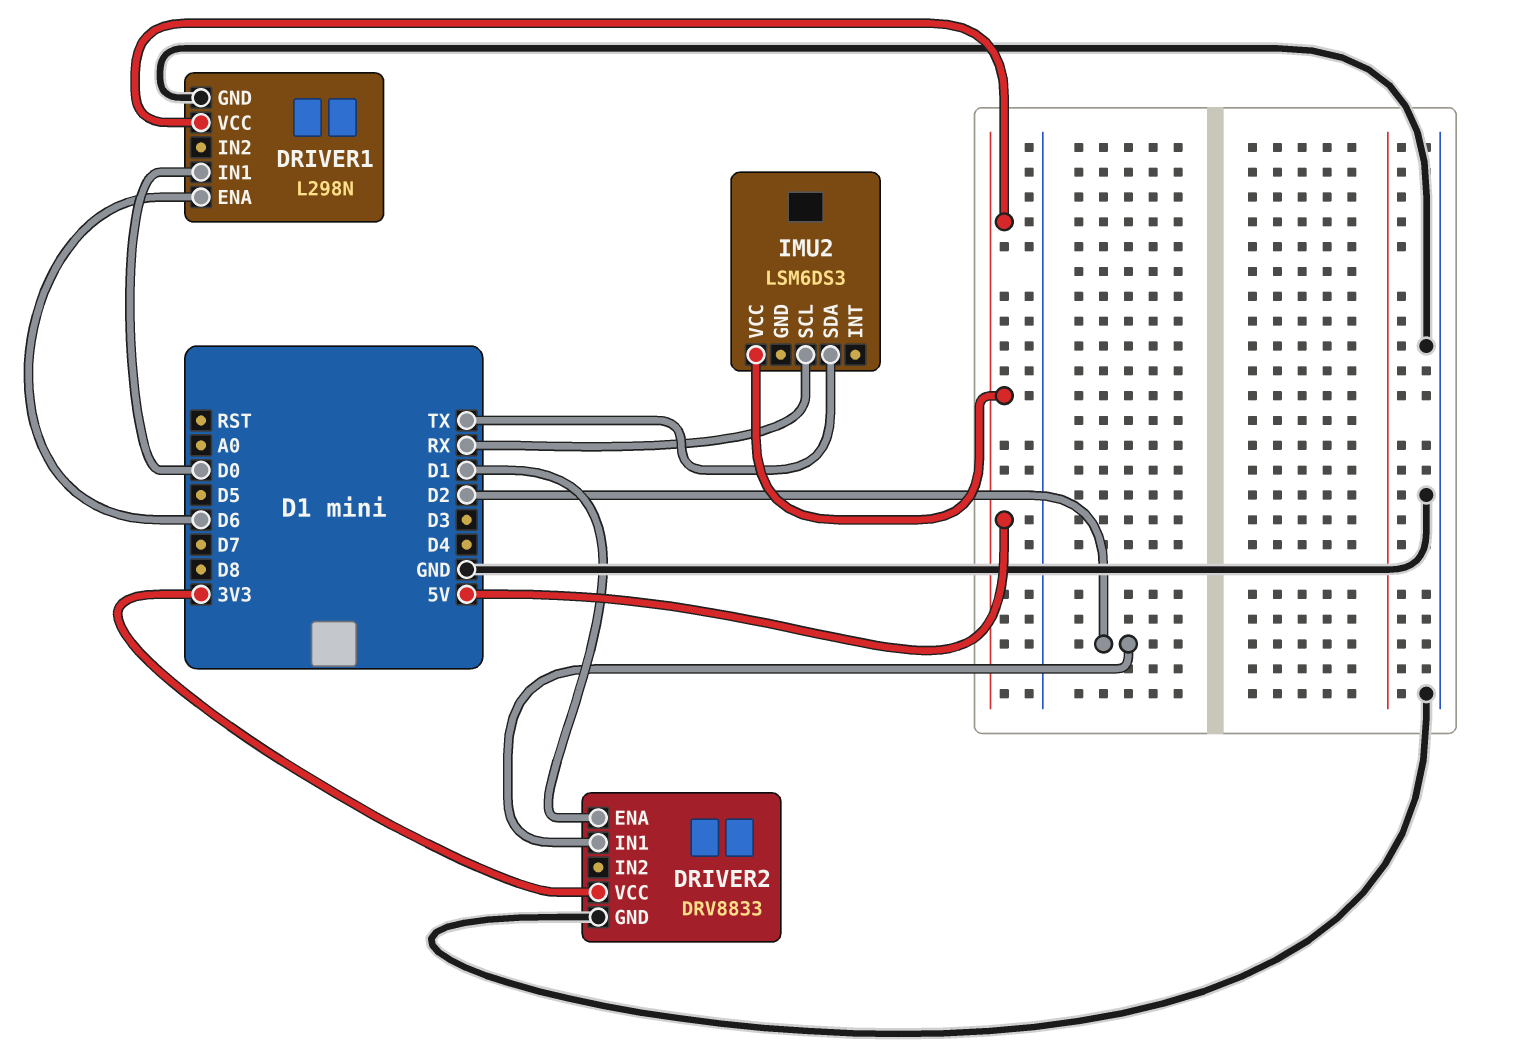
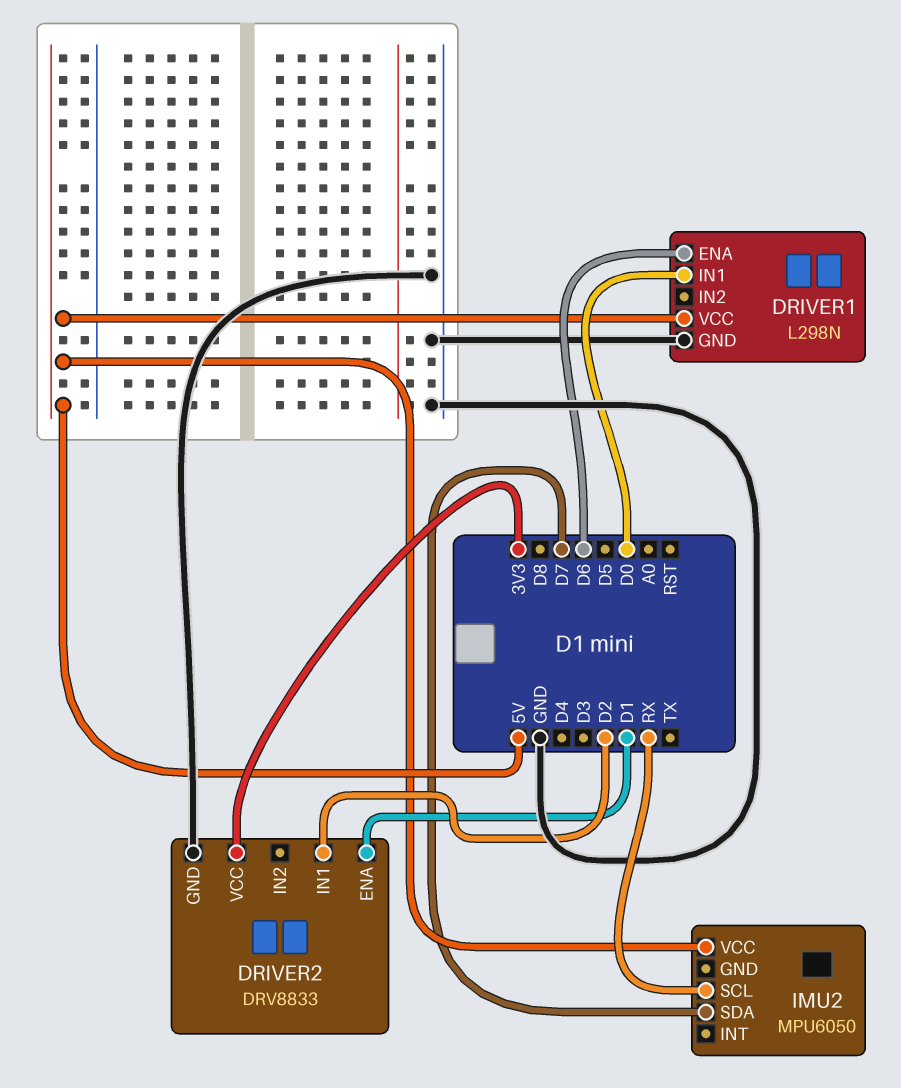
IMU2: LSM6DS3 -> MPU6050
IMU2 pin SDA: TX -> D7

